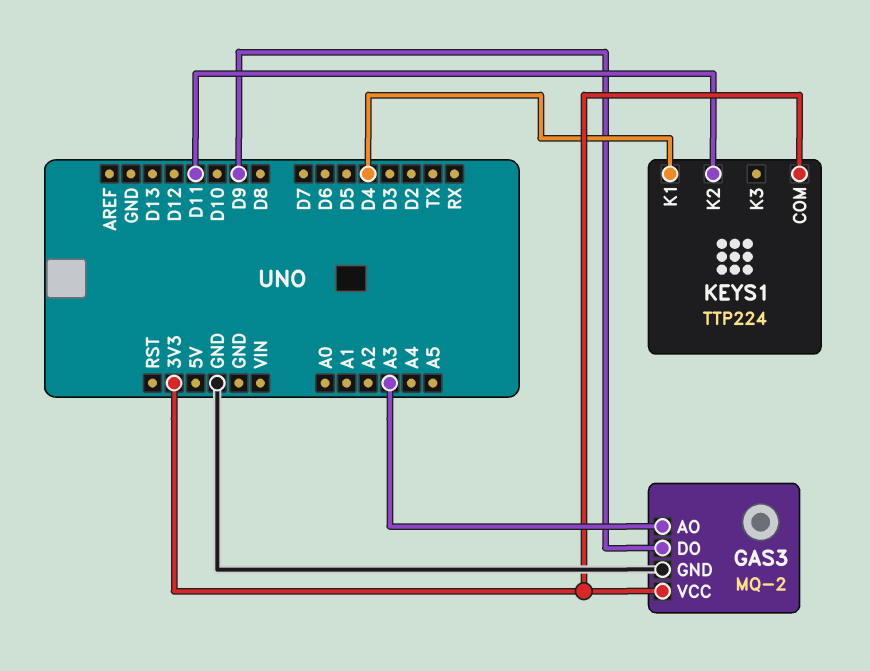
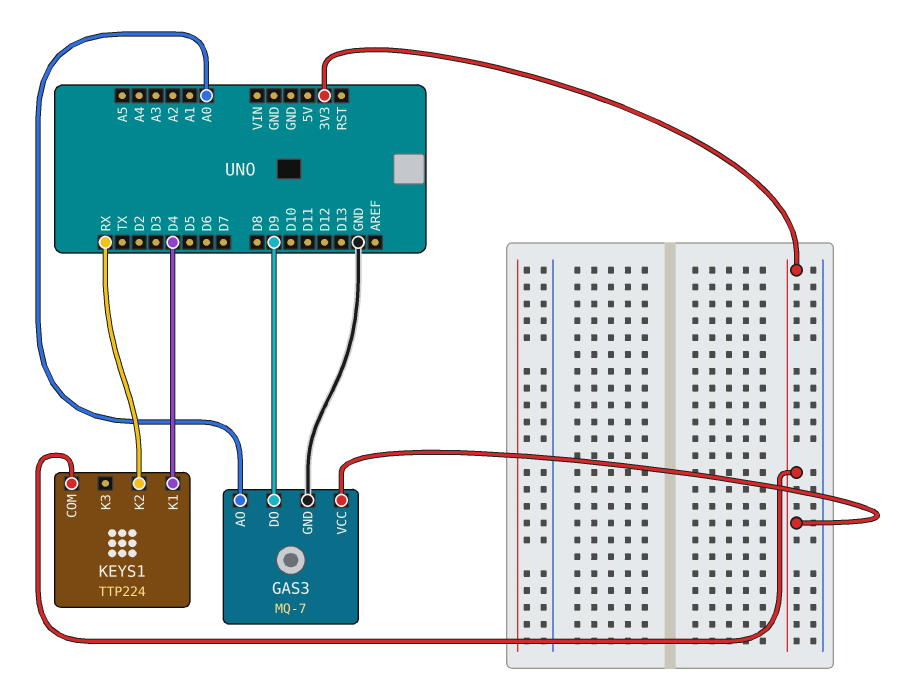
GAS3: MQ-2 -> MQ-7
GAS3 pin AO: A3 -> A0
KEYS1 pin K2: D11 -> RX

